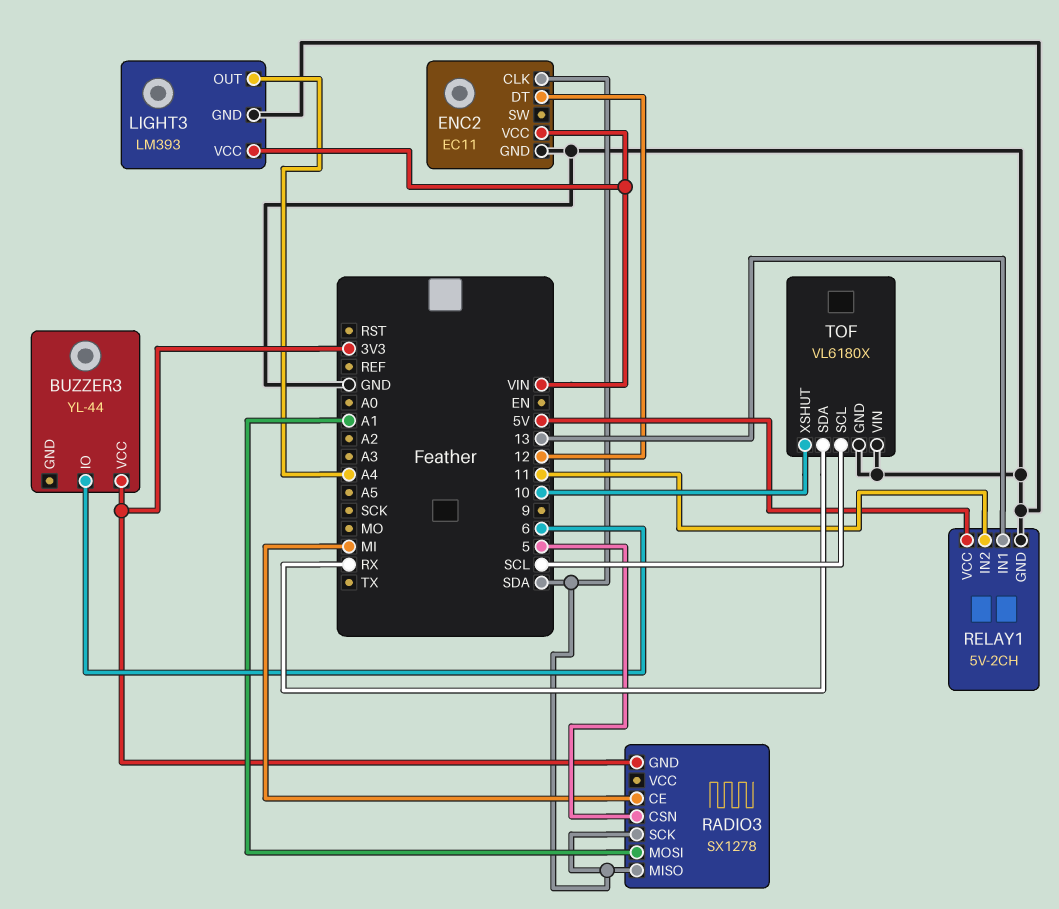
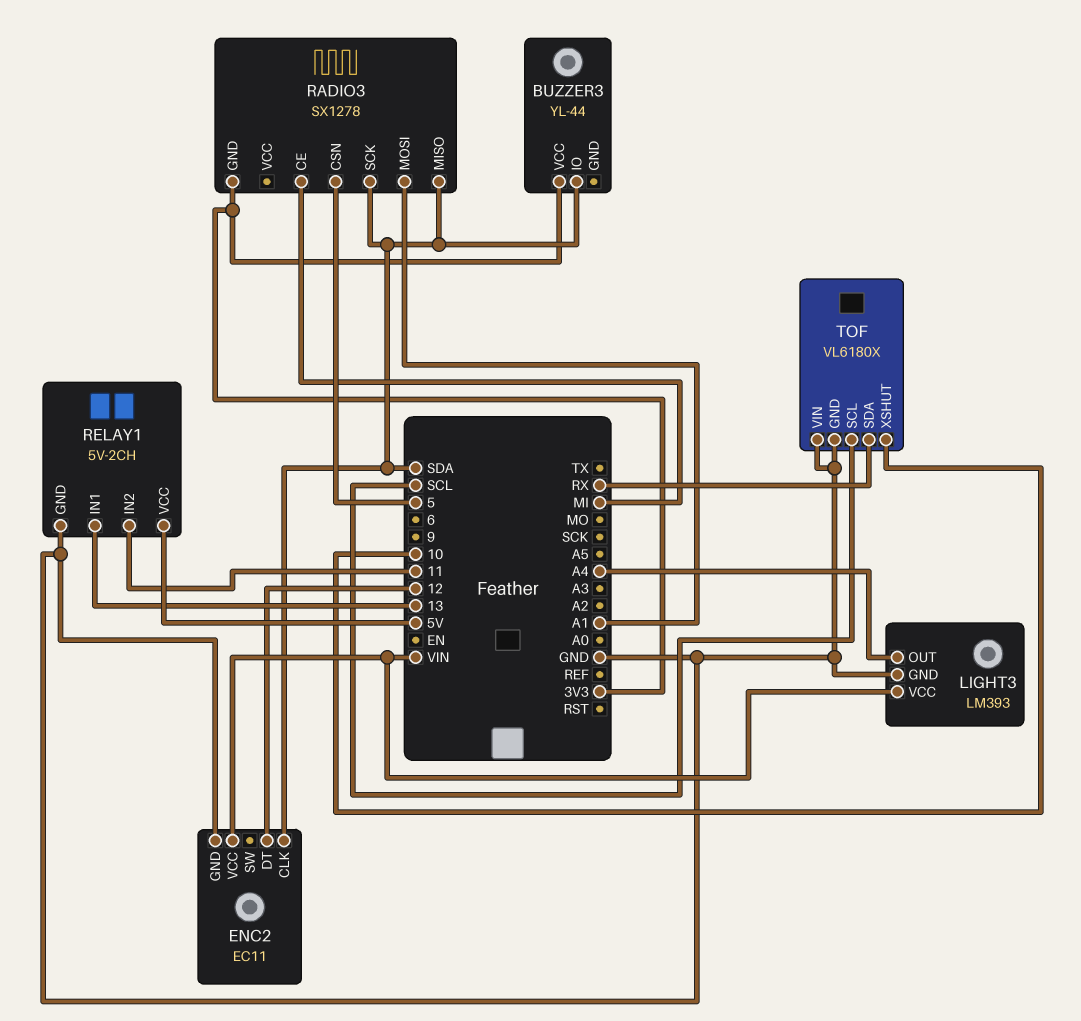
BUZZER3 pin IO: 6 -> SDA

